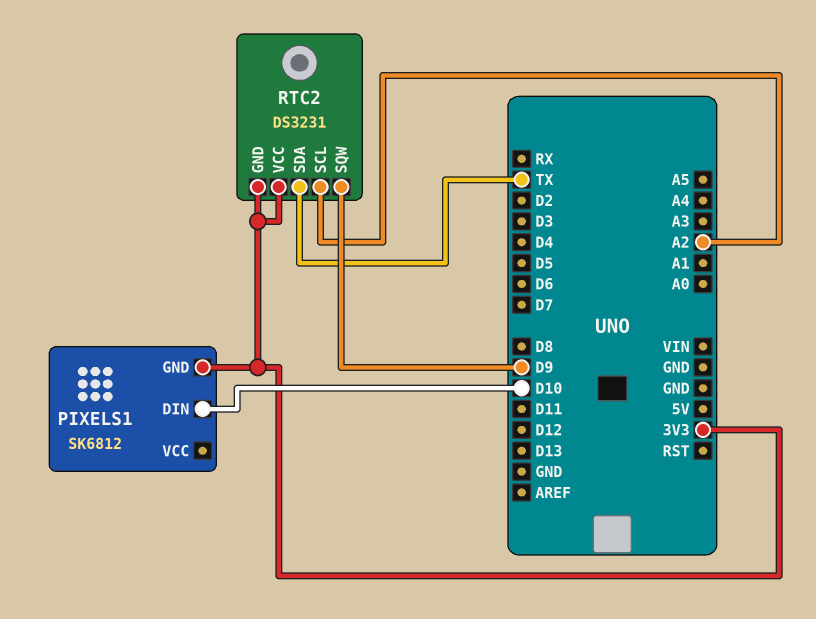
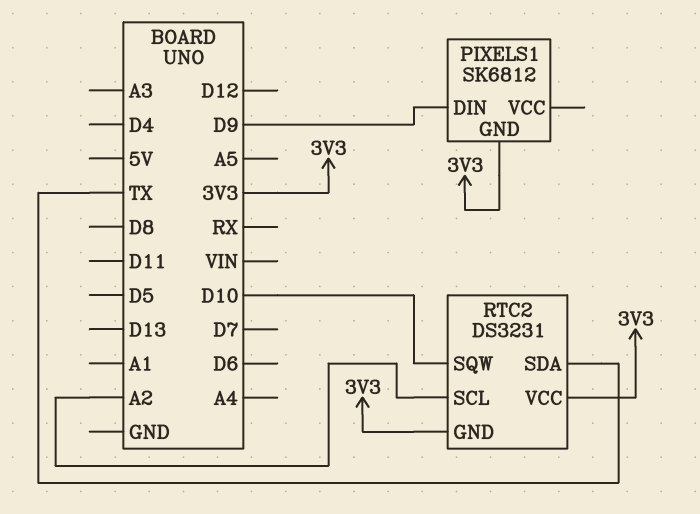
PIXELS1 pin DIN: D10 -> D9
RTC2 pin SQW: D9 -> D10

